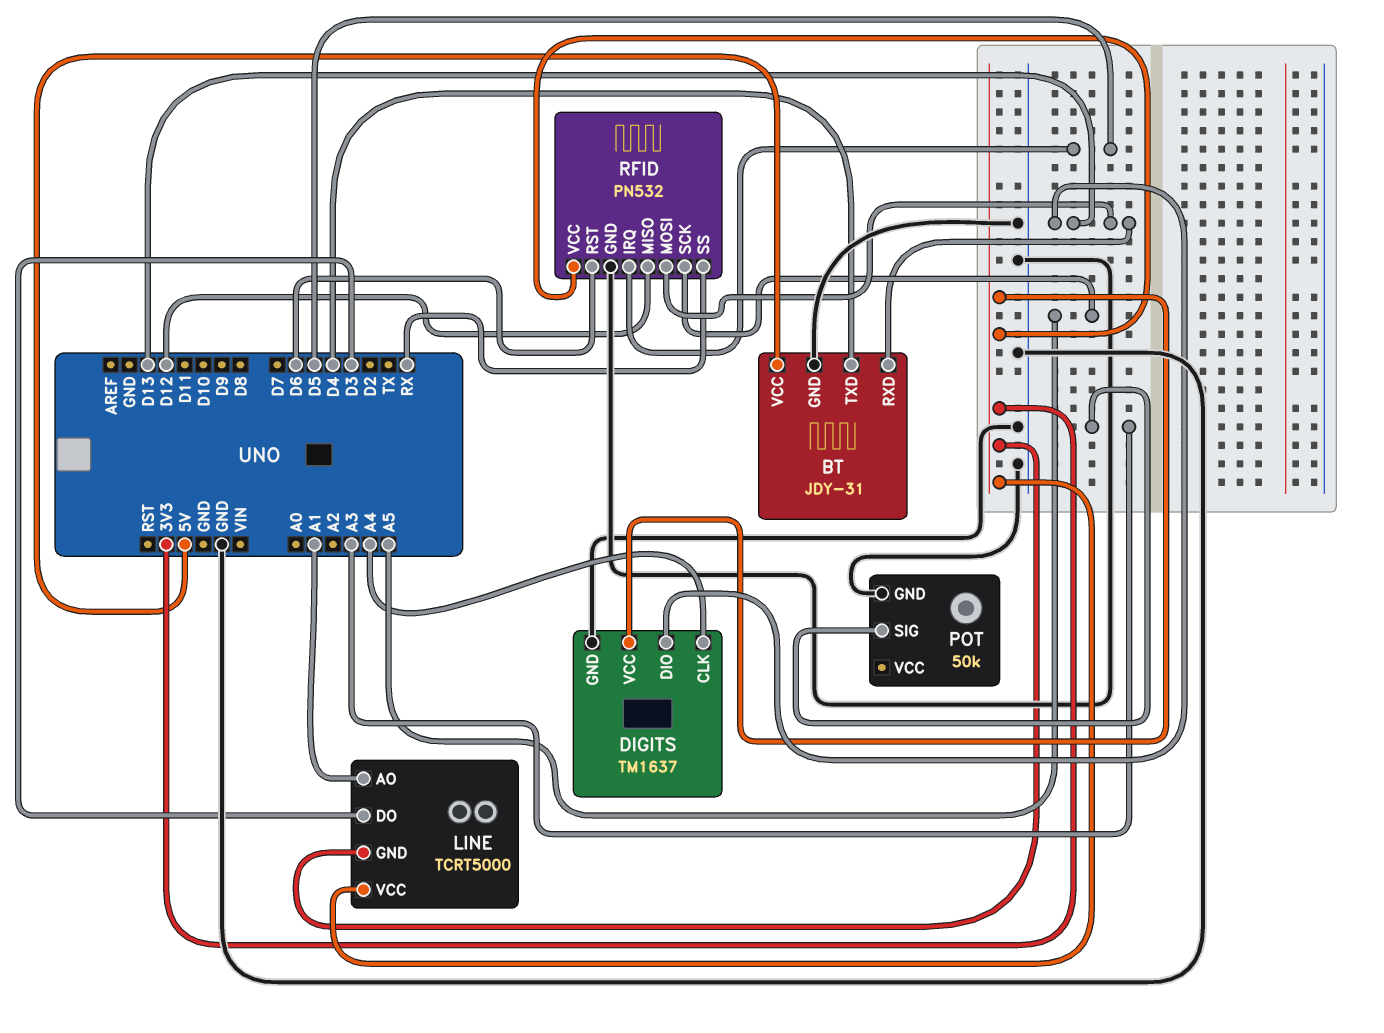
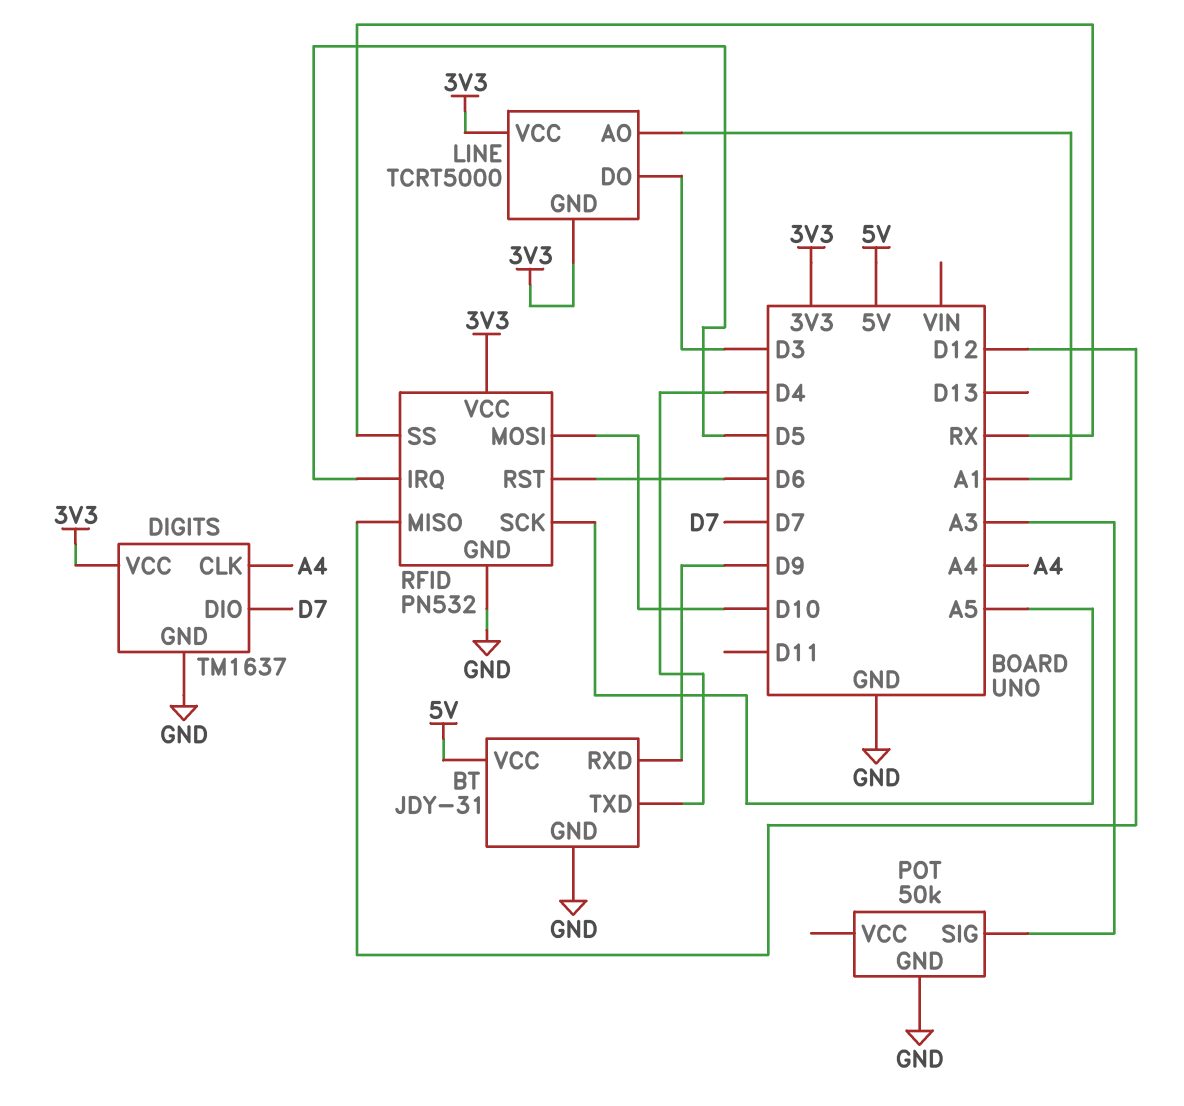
BT pin RXD: D13 -> D9
DIGITS pin DIO: D13 -> D7
RFID pin MOSI: D13 -> D10

